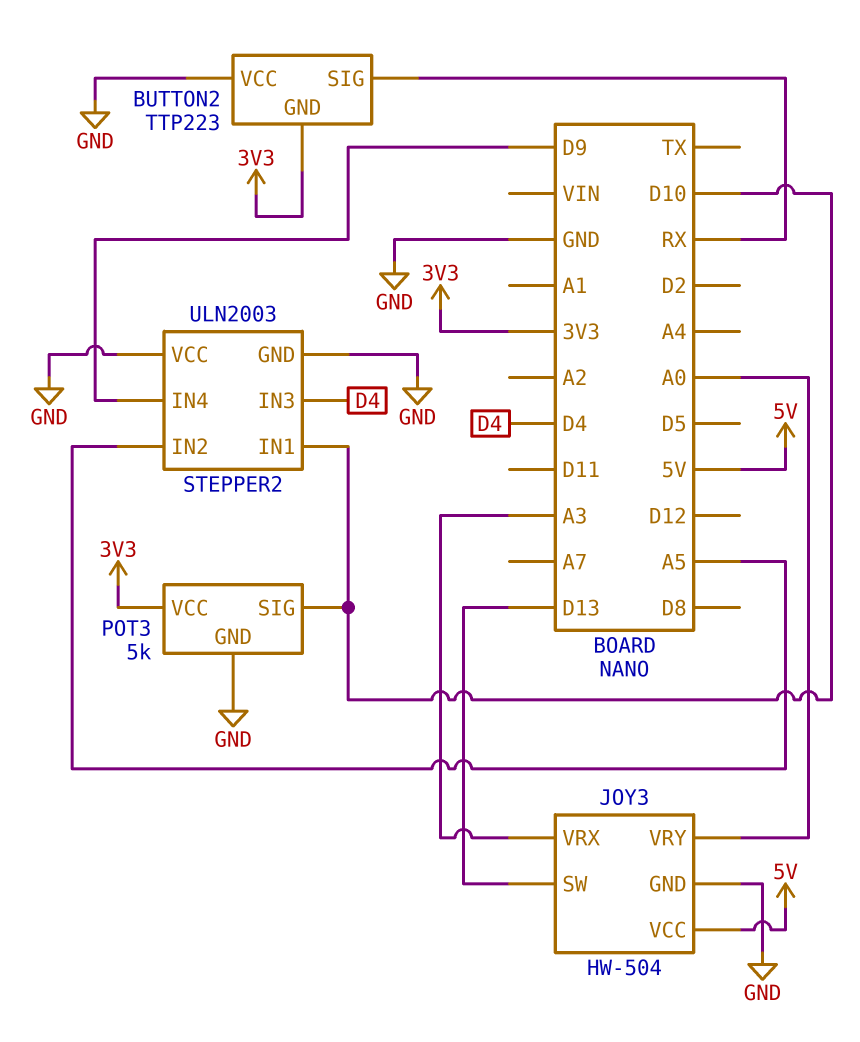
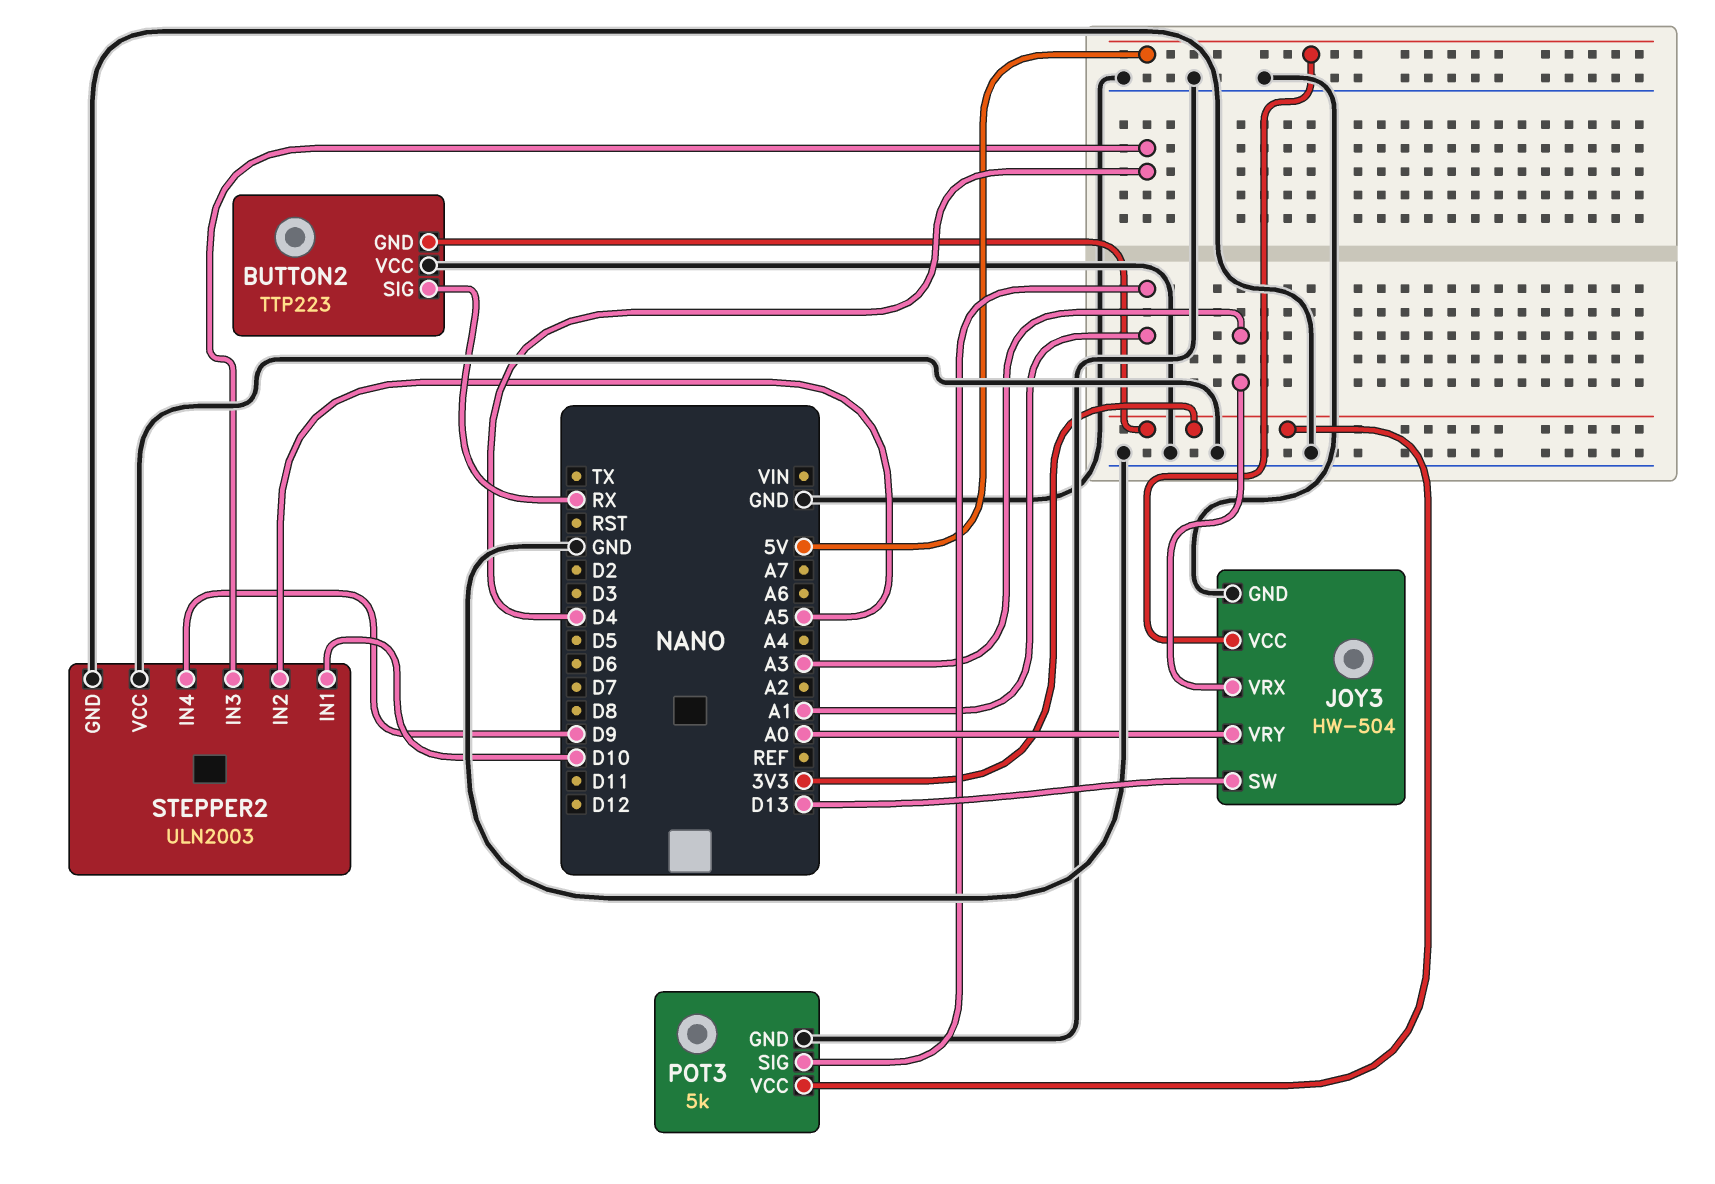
POT3 pin SIG: D10 -> A1

